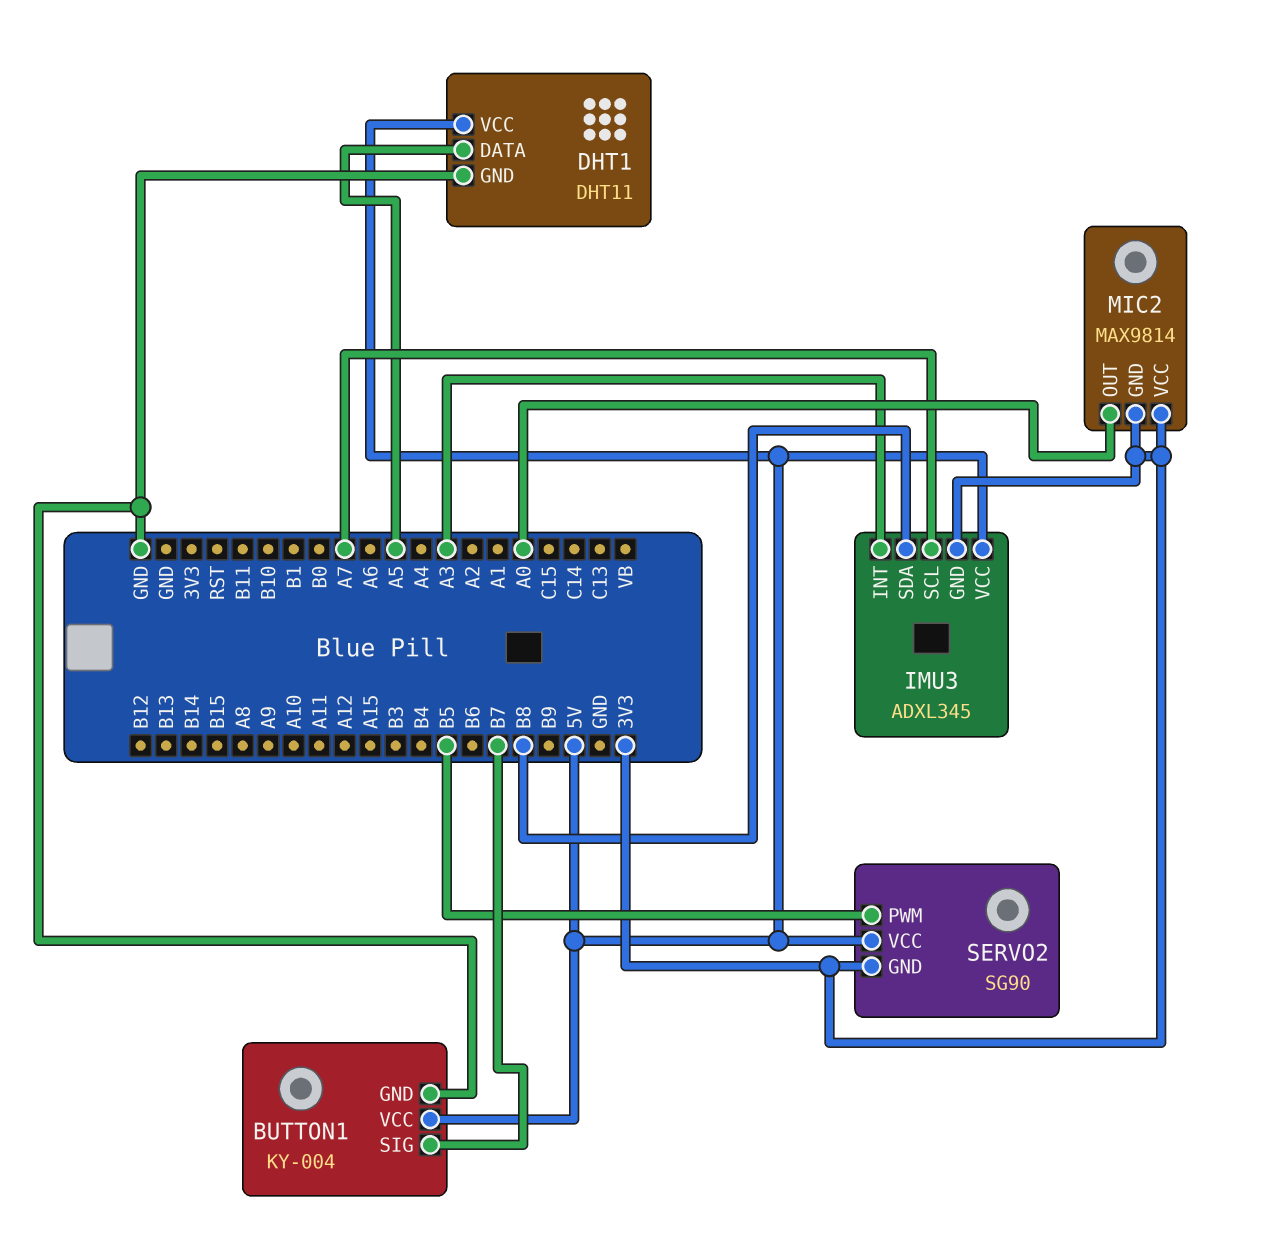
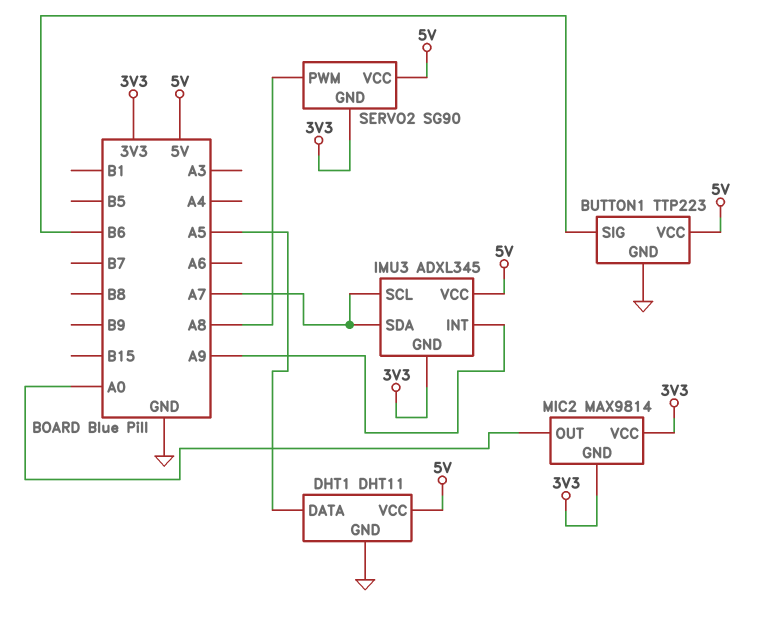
BUTTON1: KY-004 -> TTP223
BUTTON1 pin SIG: B7 -> B6
IMU3 pin INT: A3 -> A9
IMU3 pin SDA: B8 -> A7
SERVO2 pin PWM: B5 -> A8

